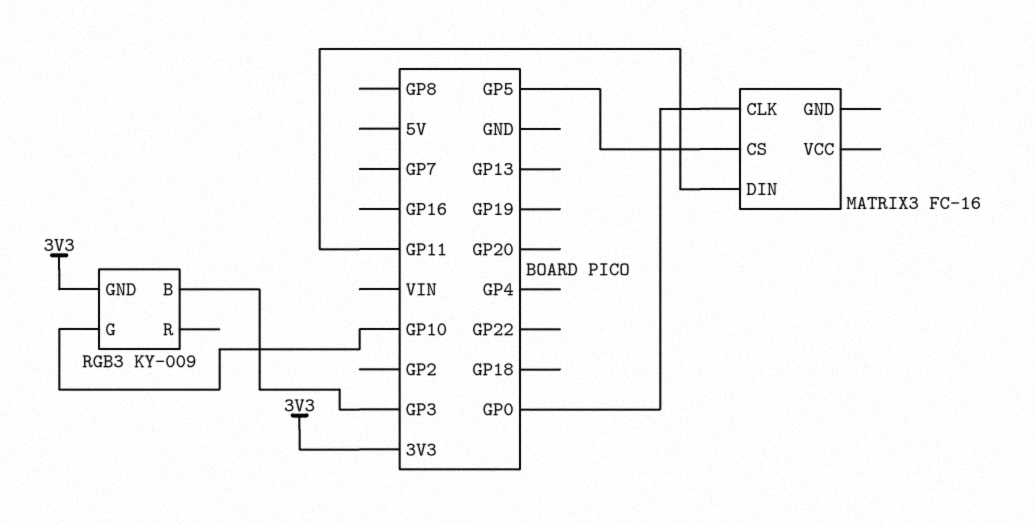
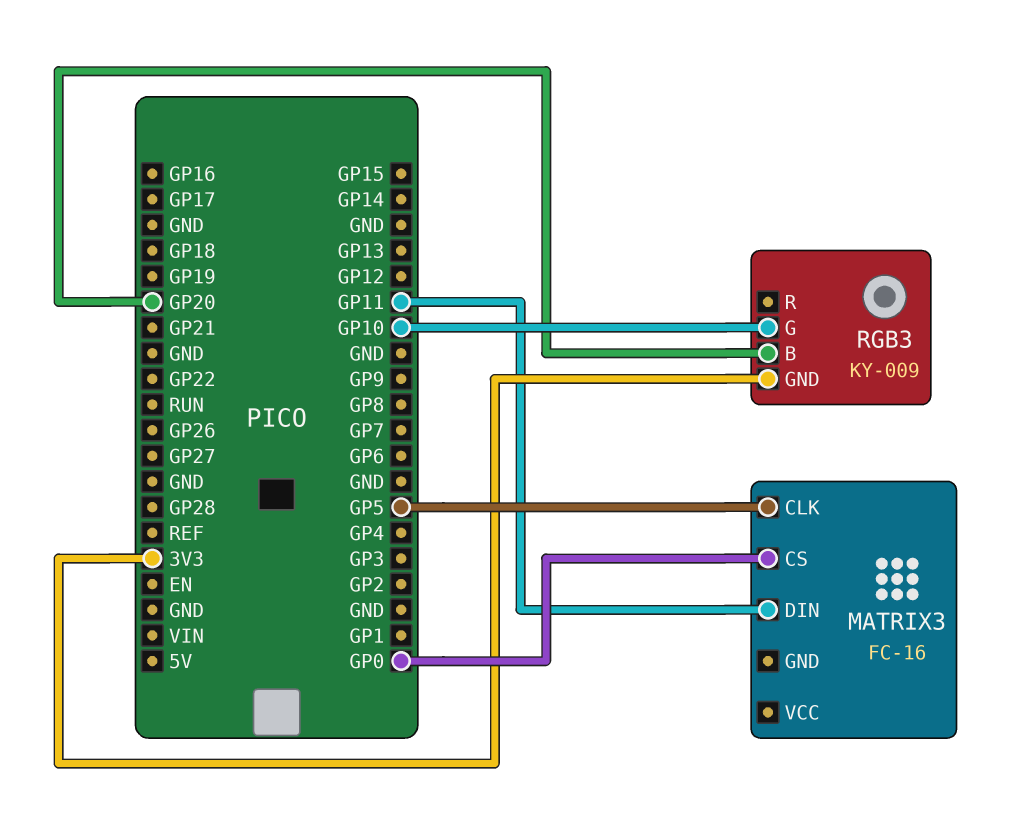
MATRIX3 pin CLK: GP0 -> GP5
MATRIX3 pin CS: GP5 -> GP0
RGB3 pin B: GP3 -> GP20

